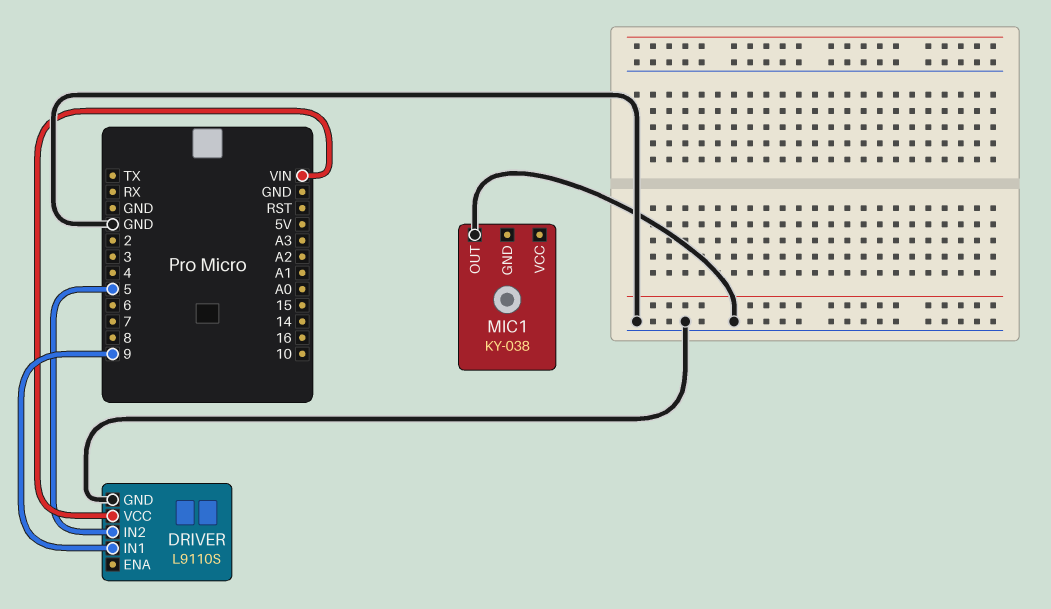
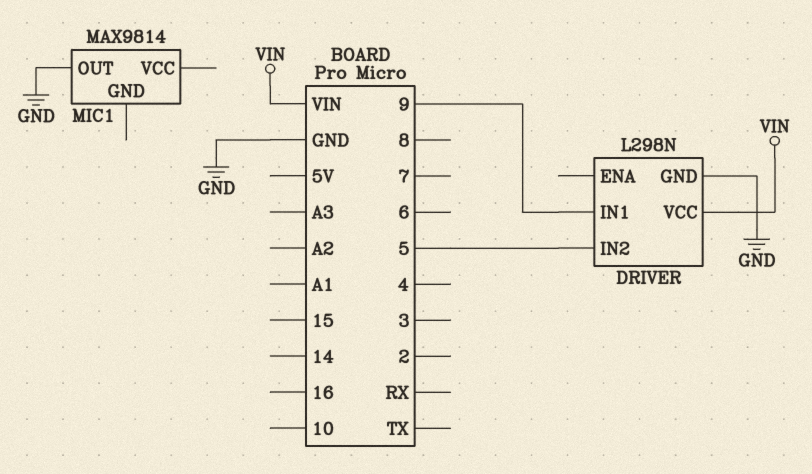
DRIVER: L9110S -> L298N
MIC1: KY-038 -> MAX9814

